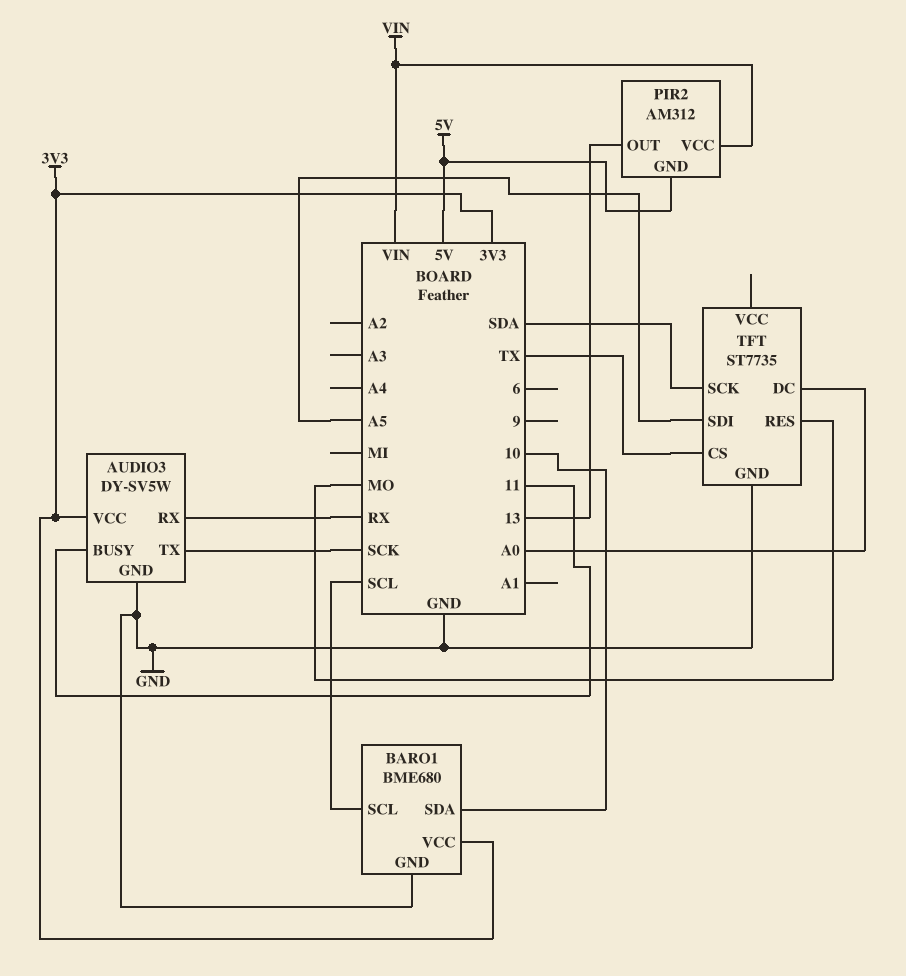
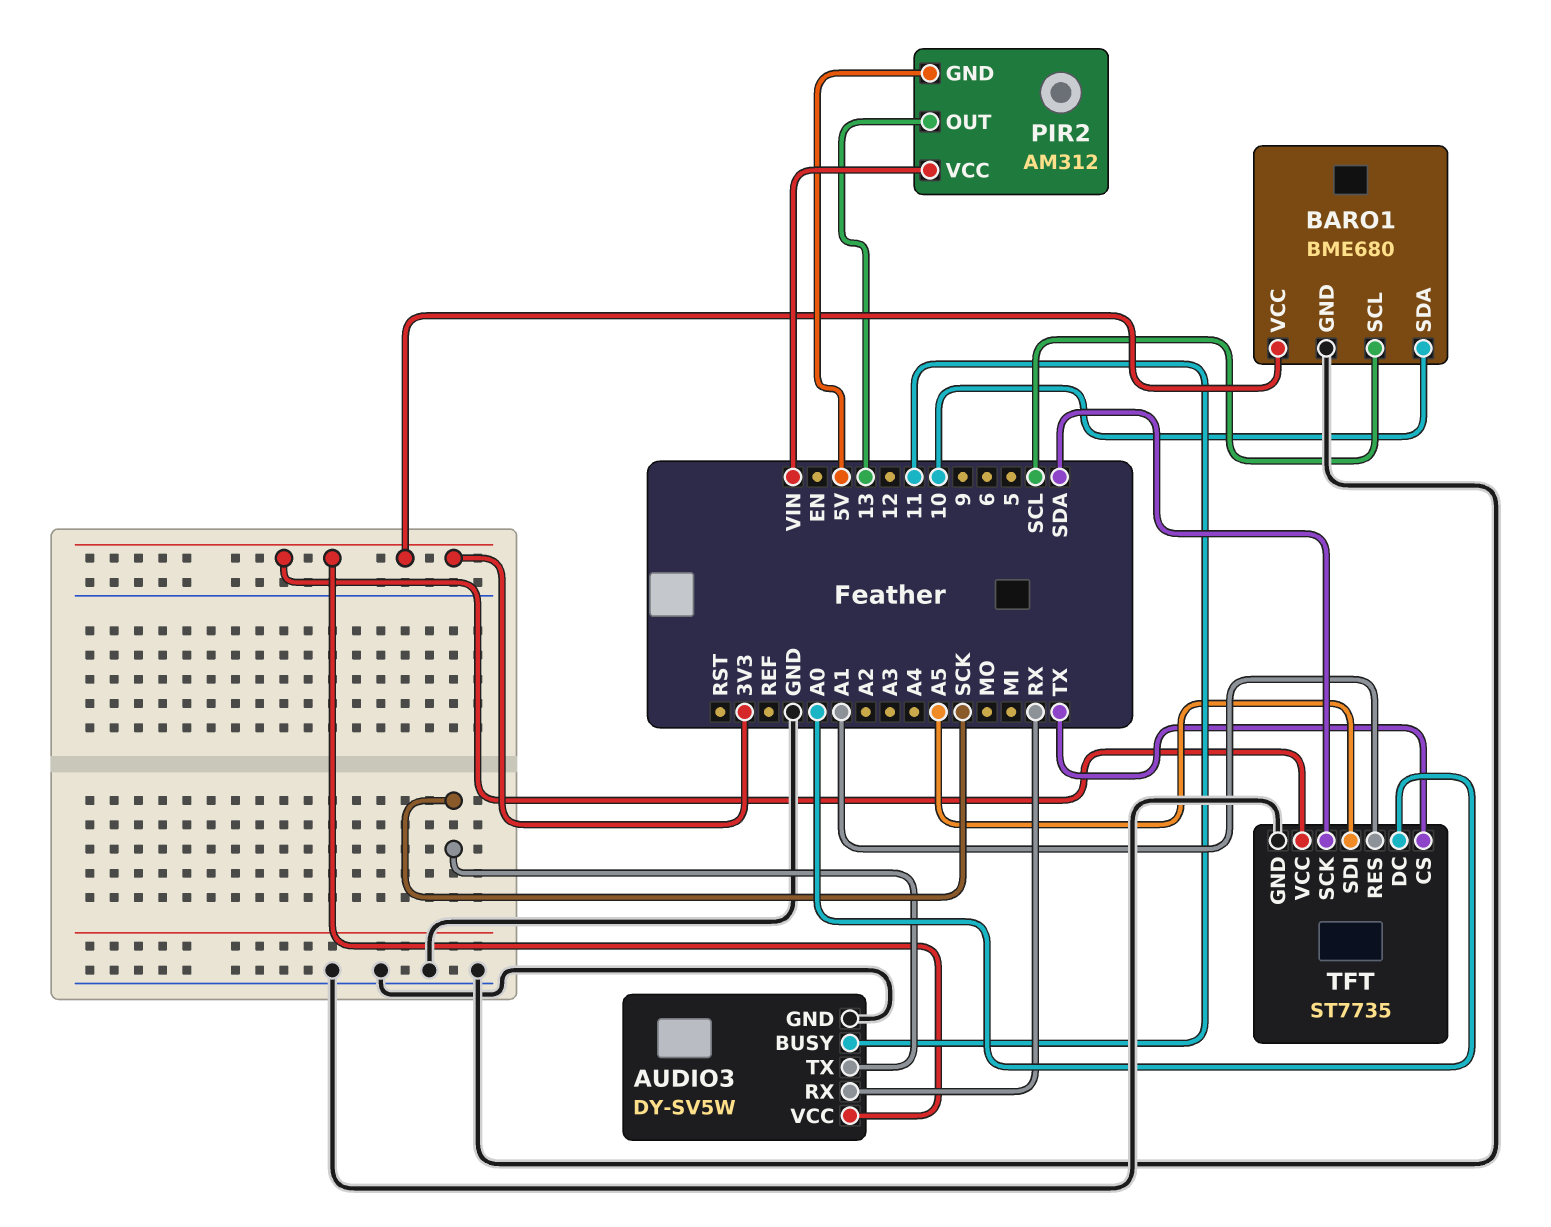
TFT pin RES: MO -> A1
TFT pin VCC: none -> 3V3

